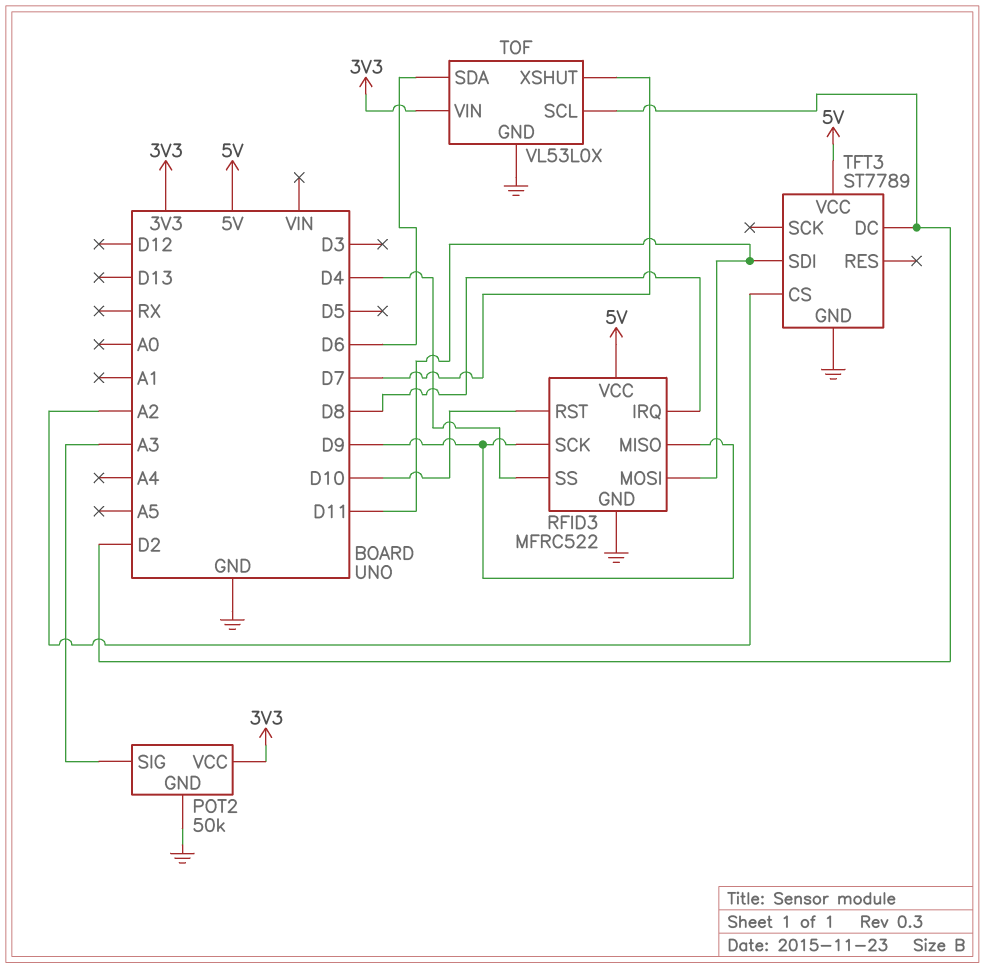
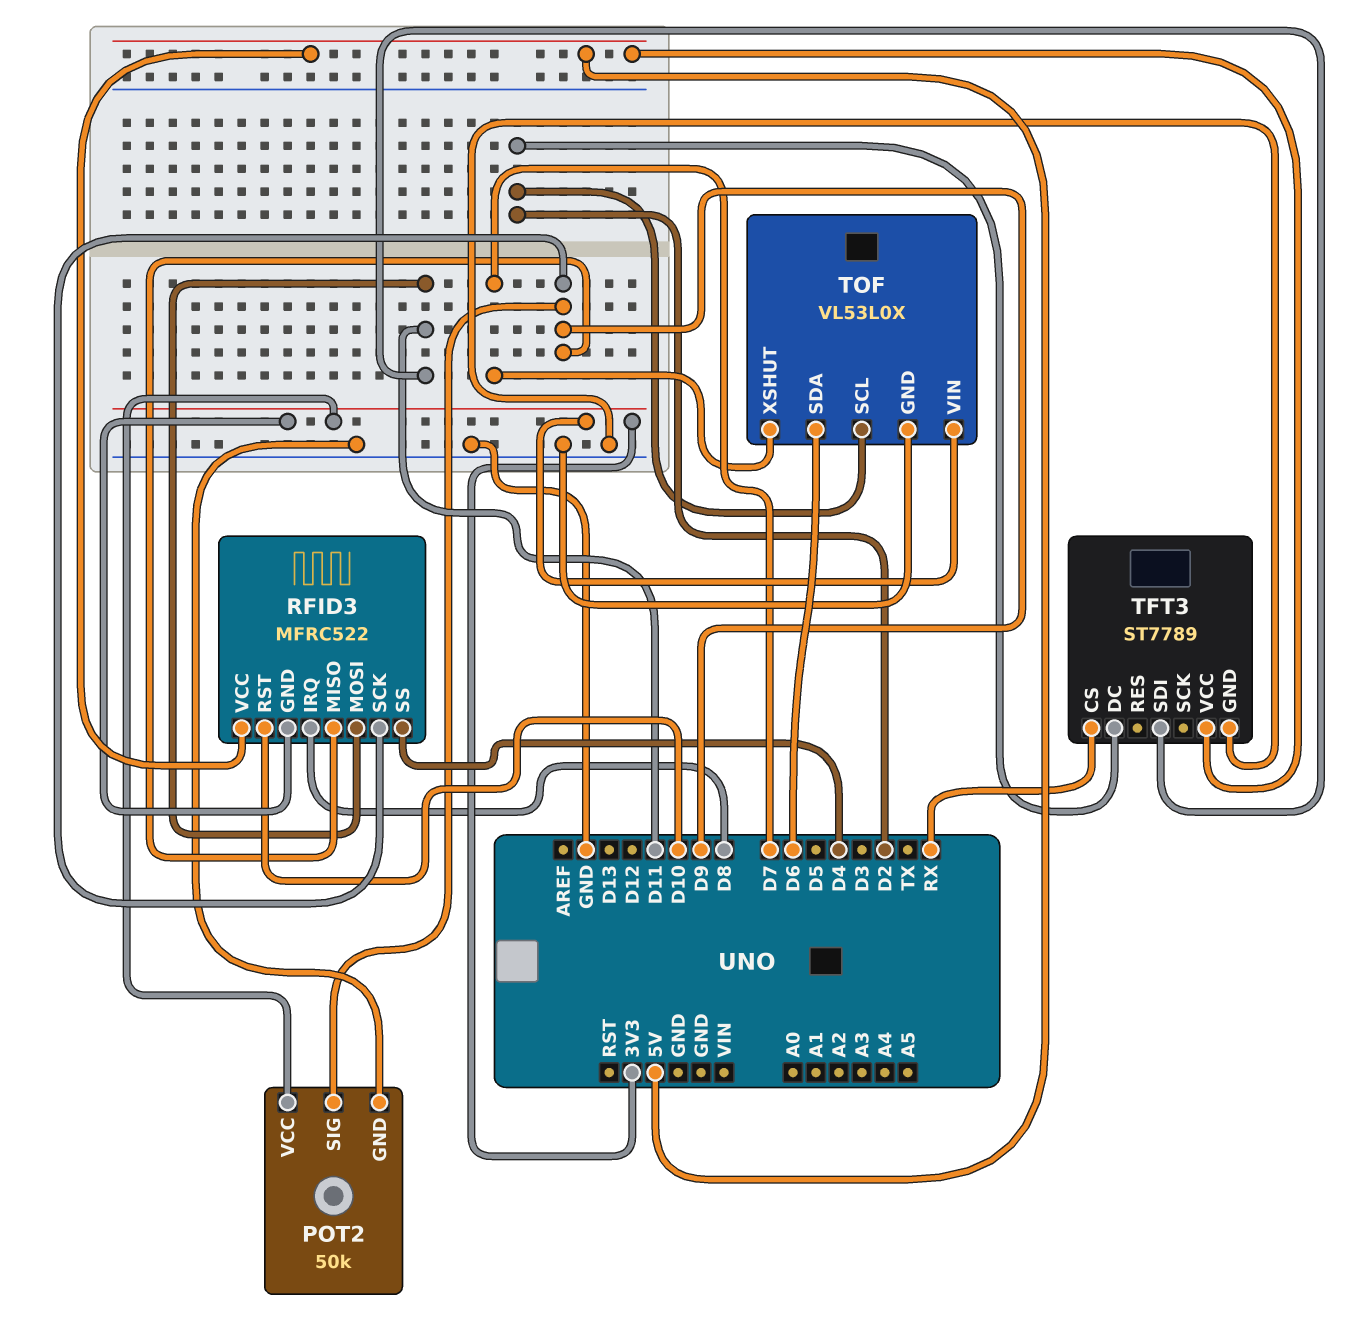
POT2 pin SIG: A3 -> D9
RFID3 pin GND: GND -> 3V3
TFT3 pin CS: A2 -> RX

